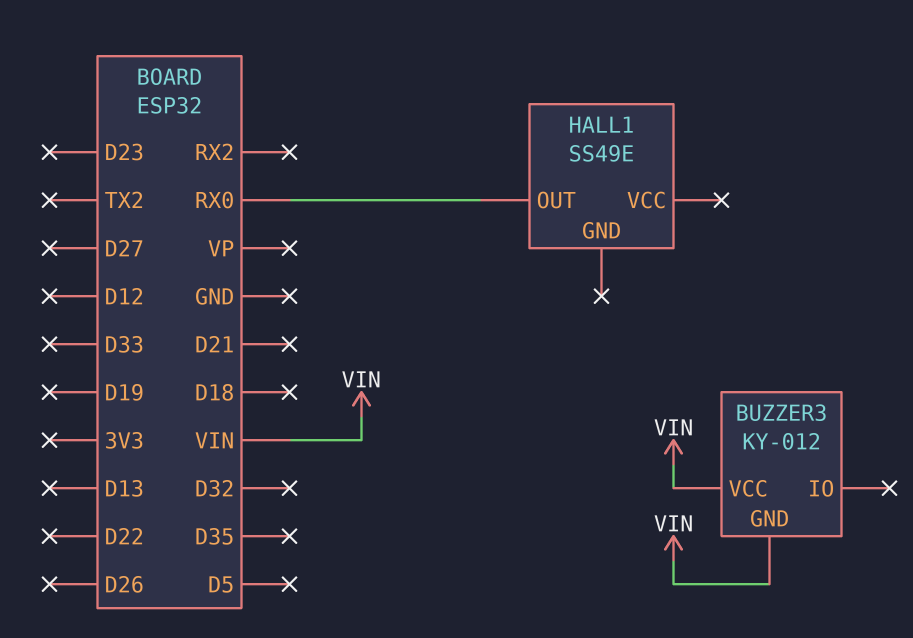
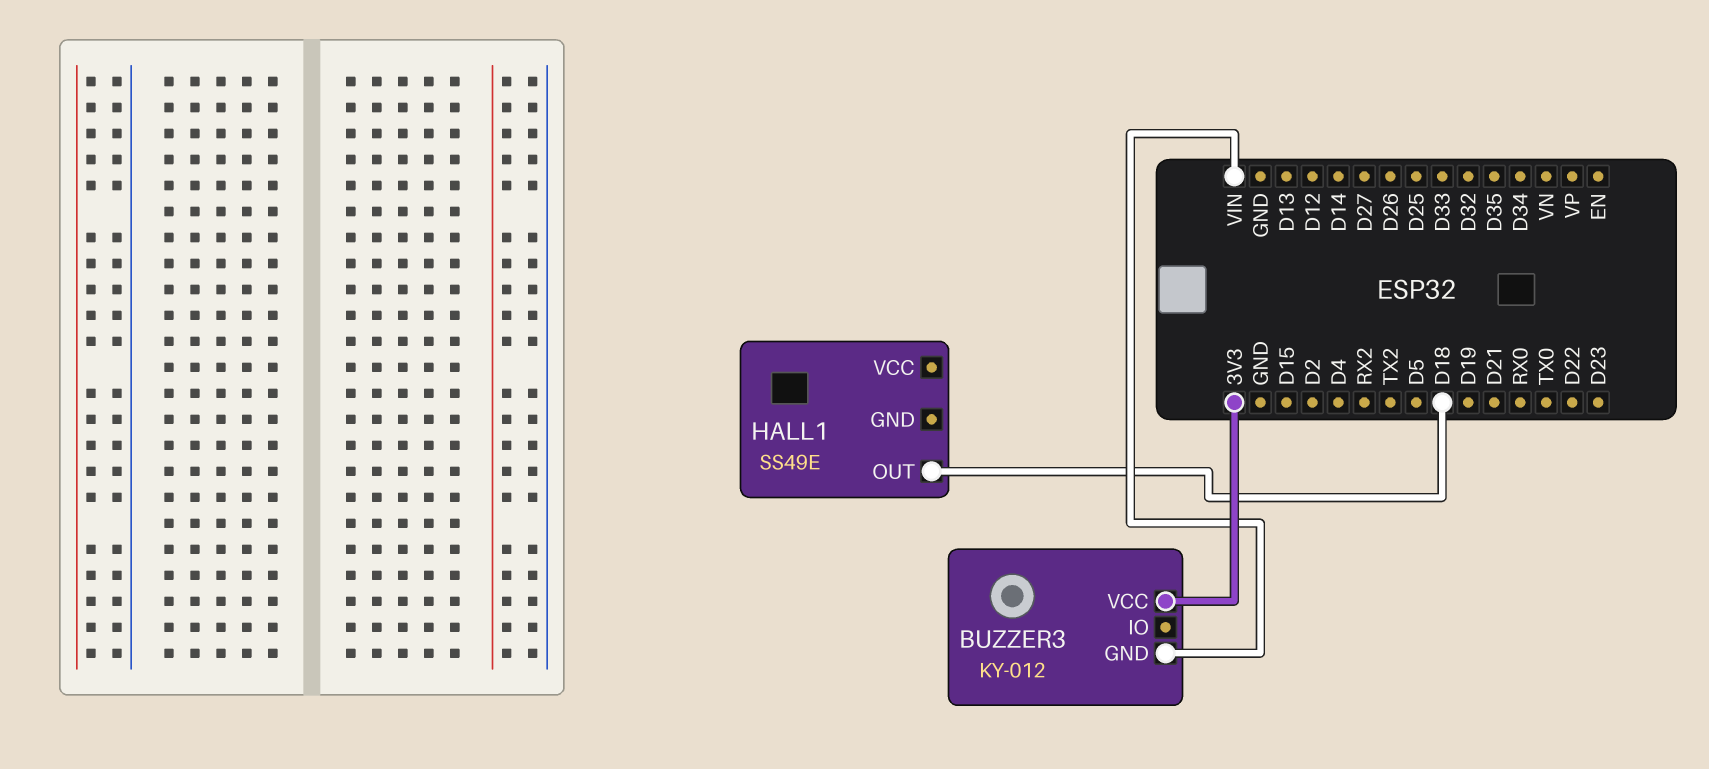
BUZZER3 pin VCC: VIN -> 3V3
HALL1 pin OUT: RX0 -> D18

